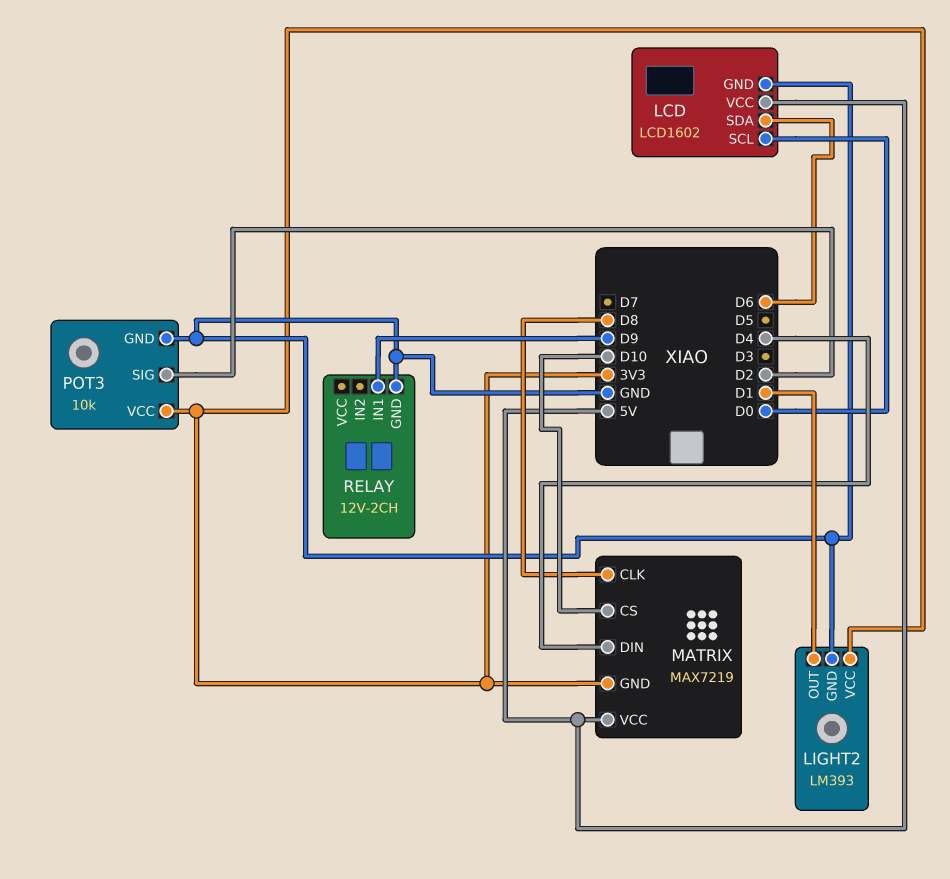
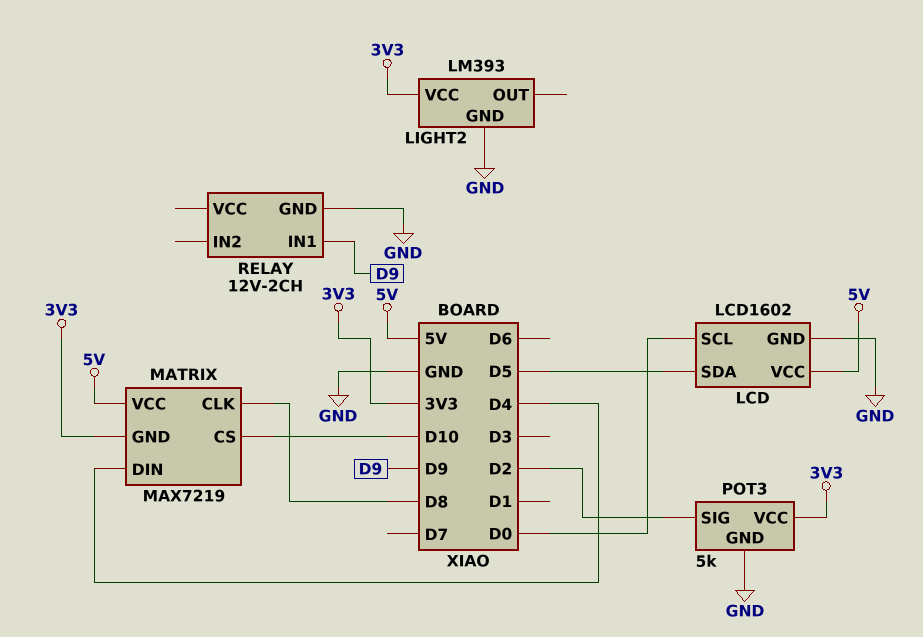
LCD pin SDA: D6 -> D5
LIGHT2 pin OUT: D1 -> none
POT3: 10k -> 5k

